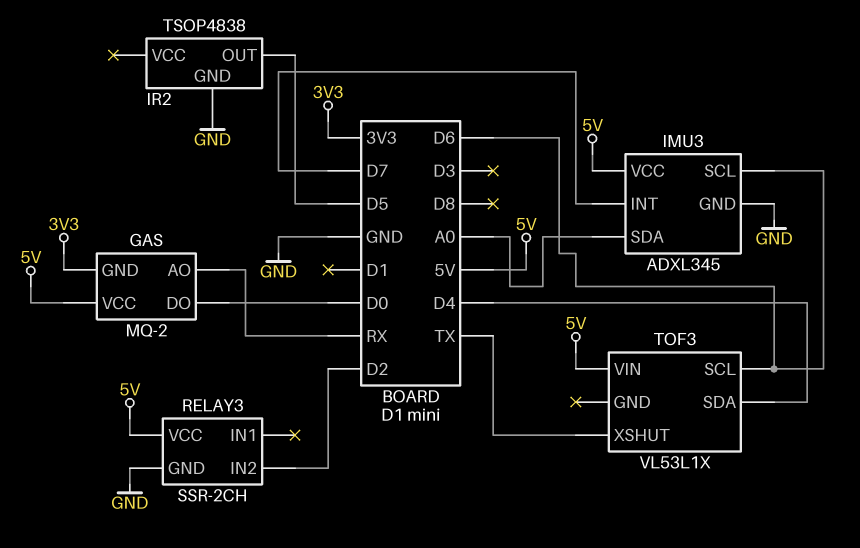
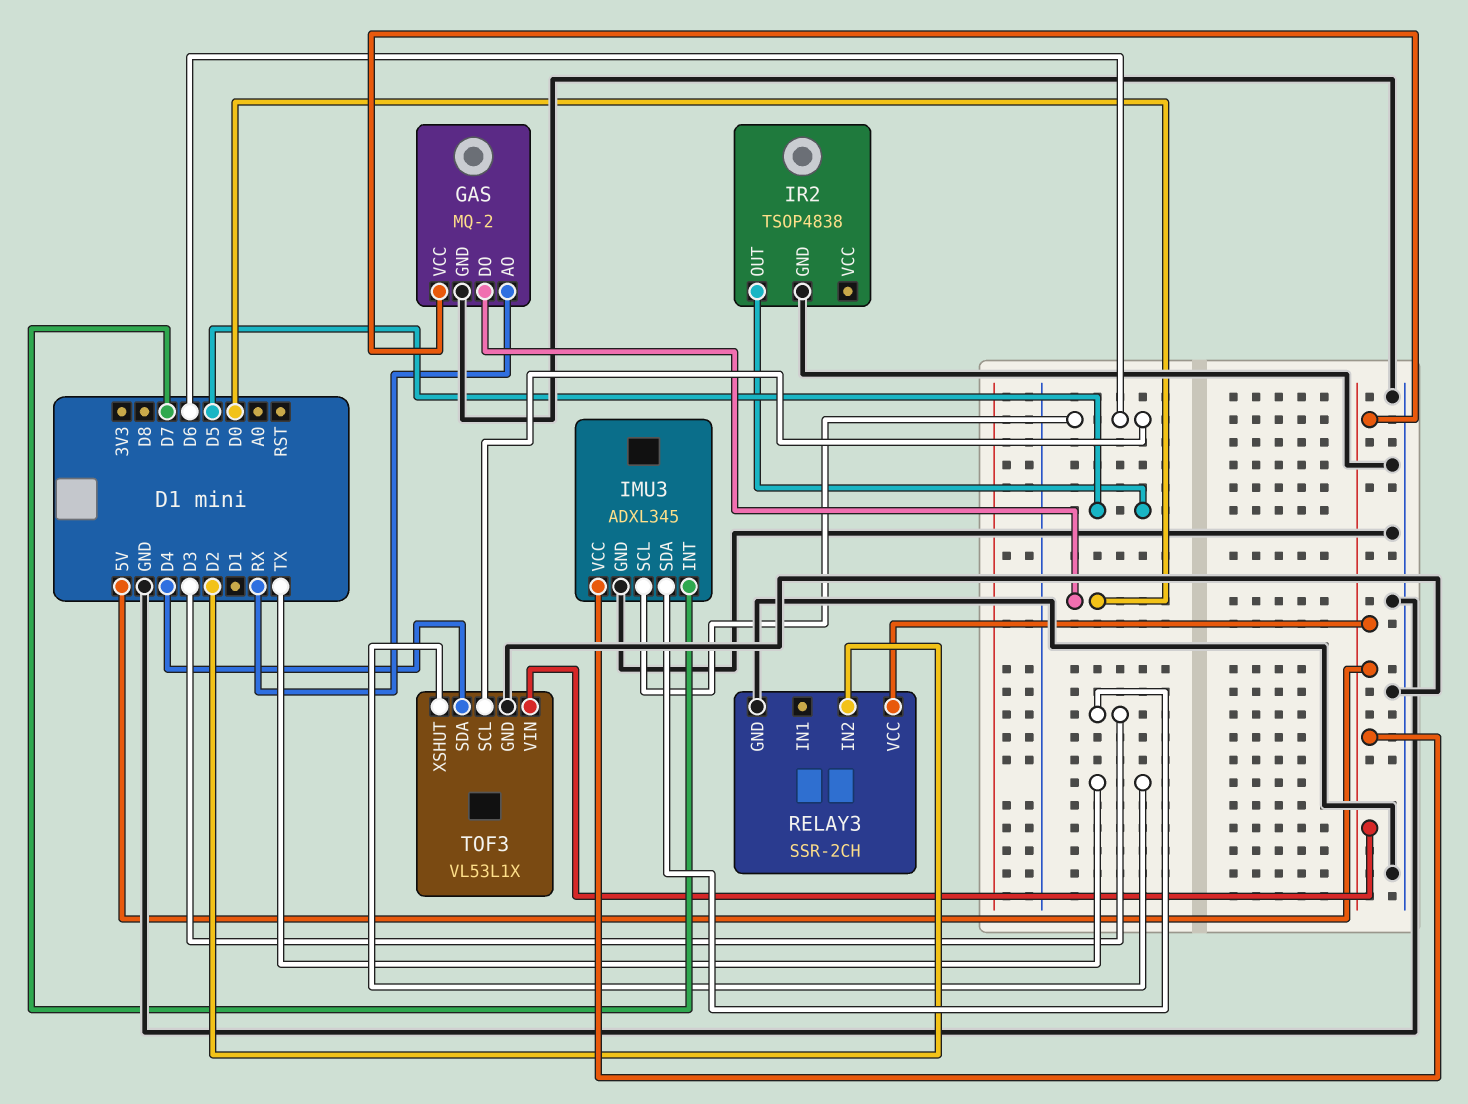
GAS pin GND: 3V3 -> GND
IMU3 pin SDA: A0 -> D3
TOF3 pin GND: none -> GND

